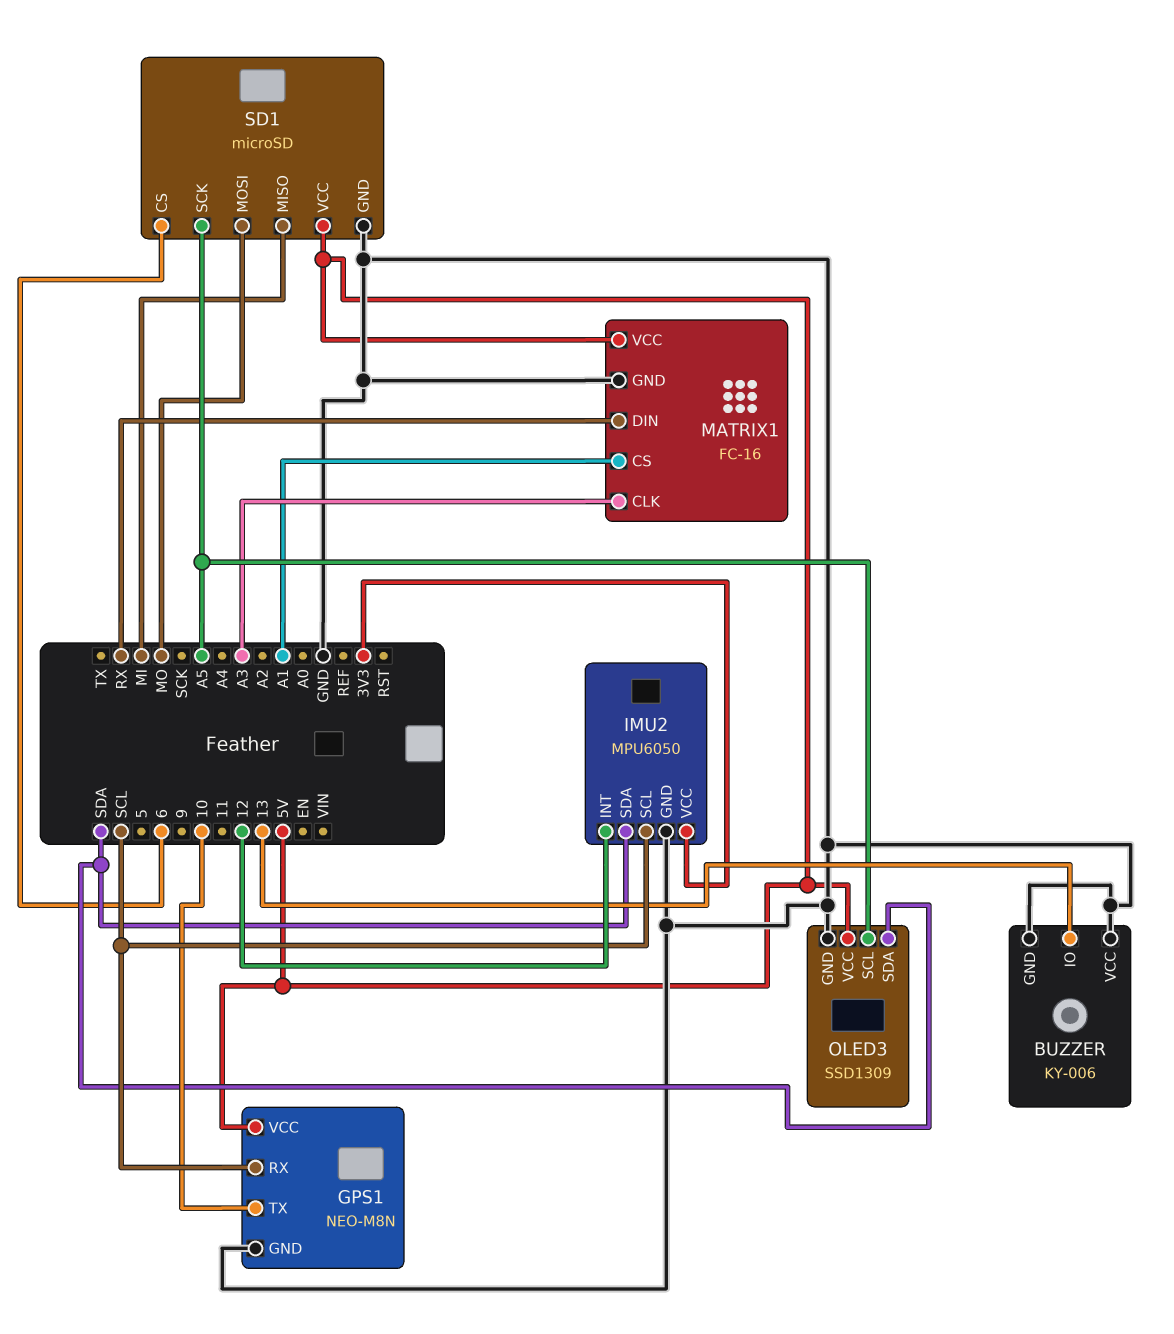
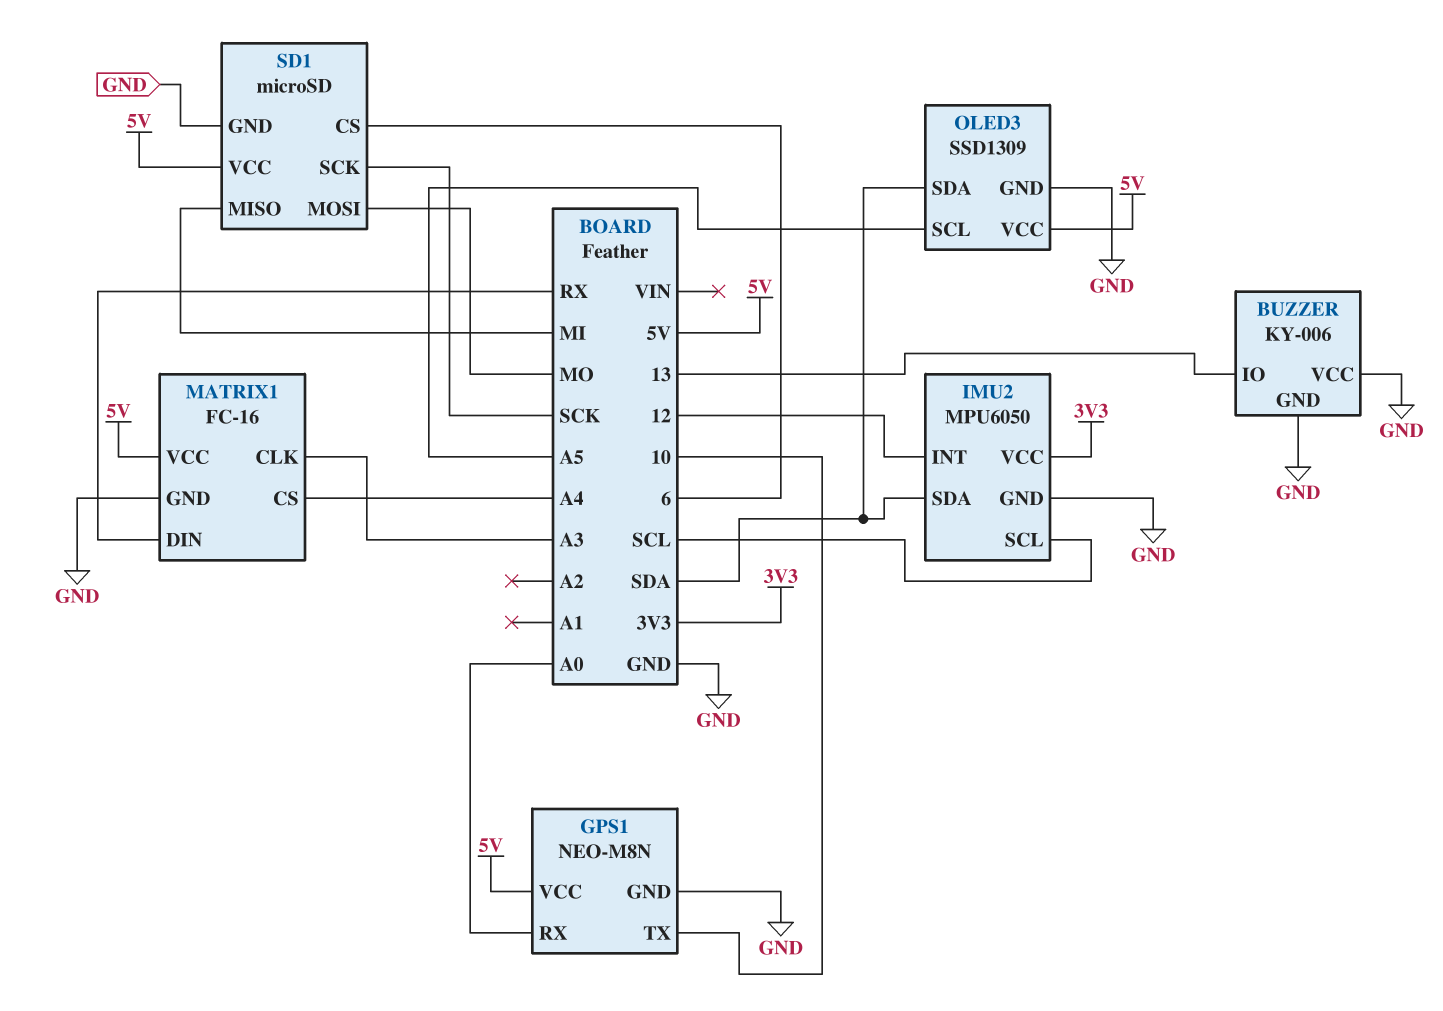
GPS1 pin RX: SCL -> A0
MATRIX1 pin CS: A1 -> A4
SD1 pin SCK: A5 -> SCK

